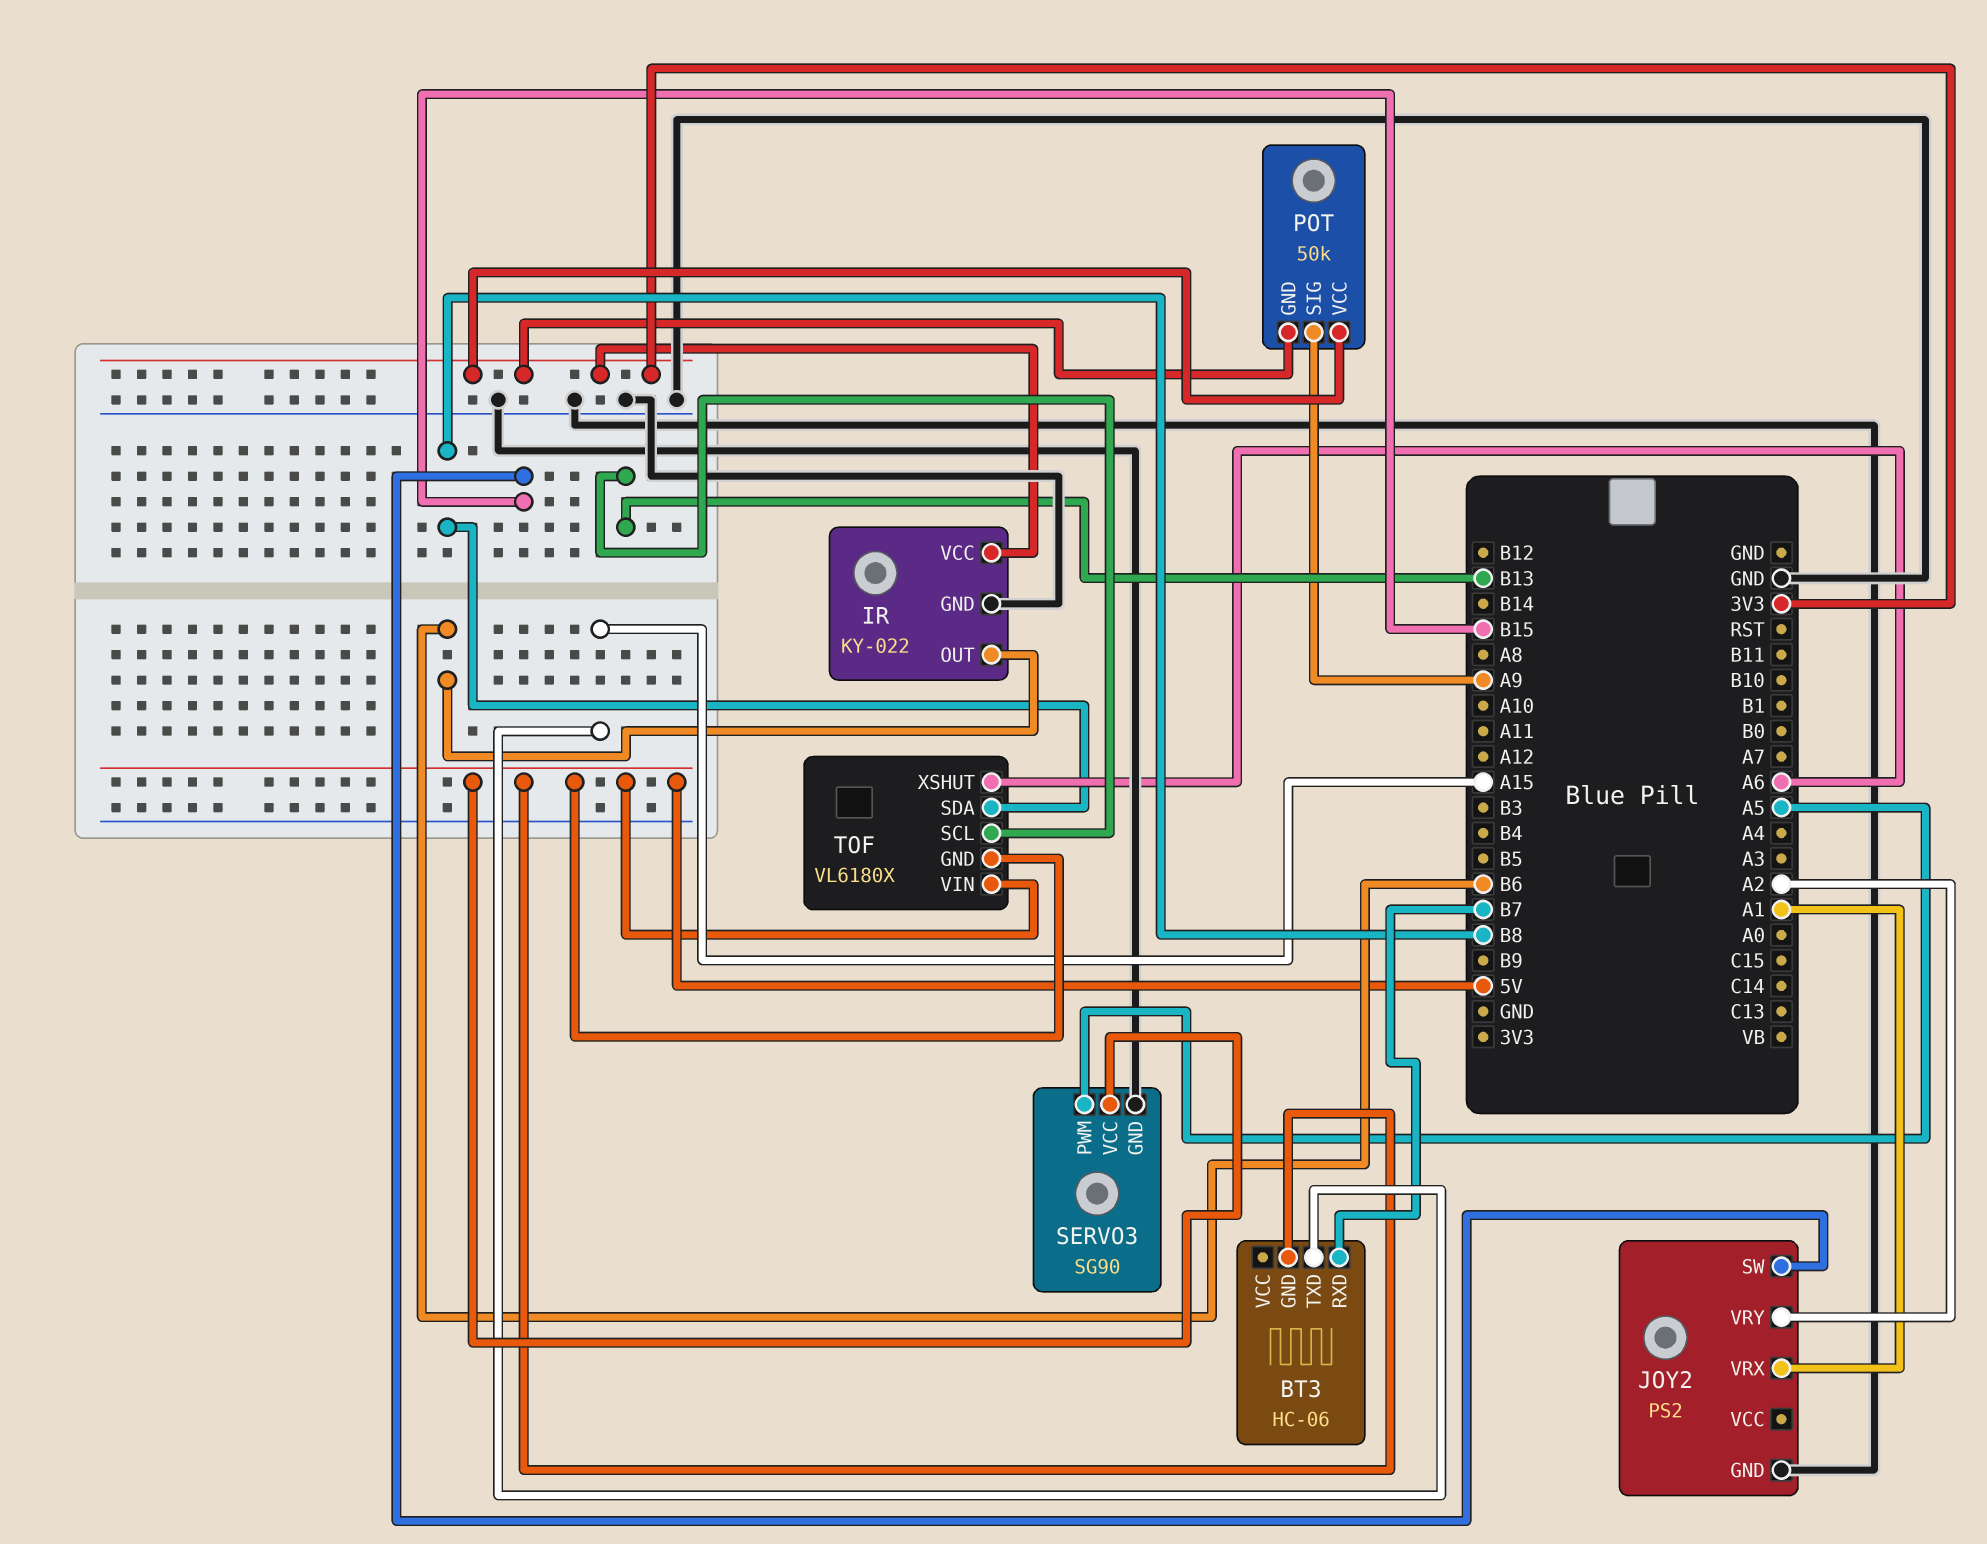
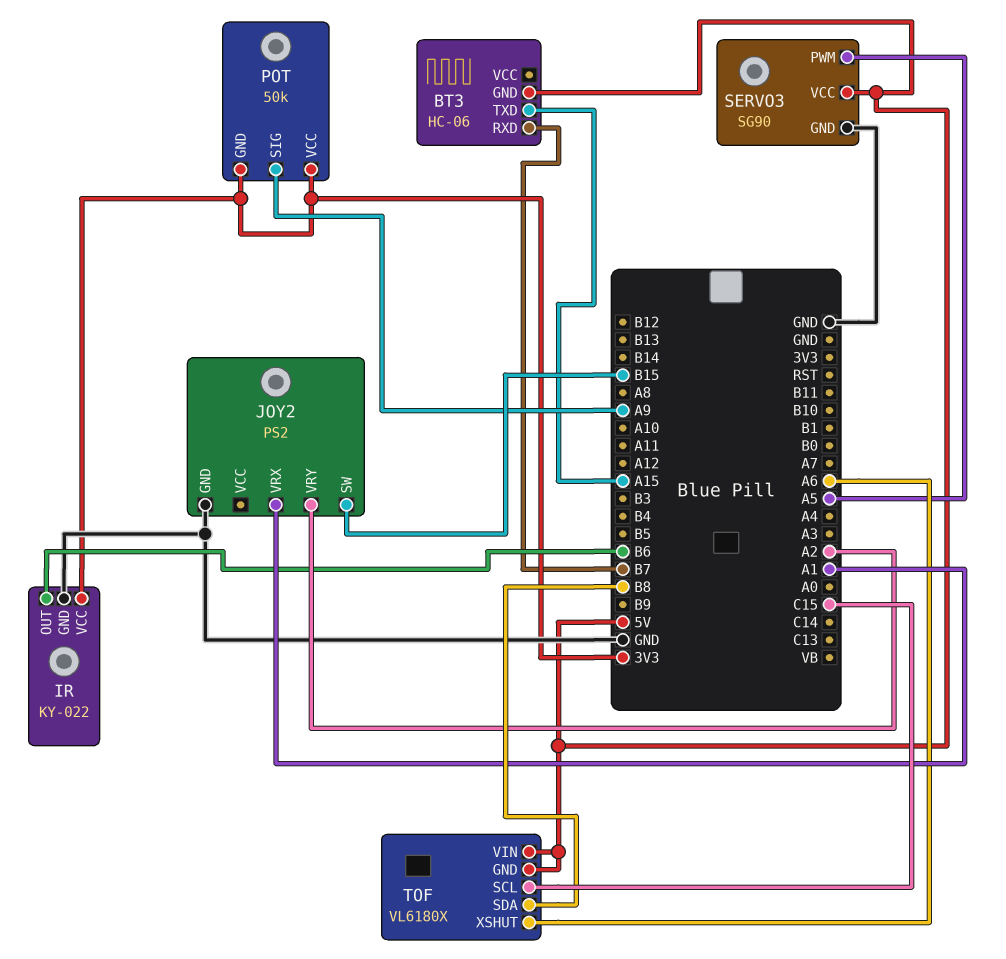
TOF pin SCL: B13 -> C15

